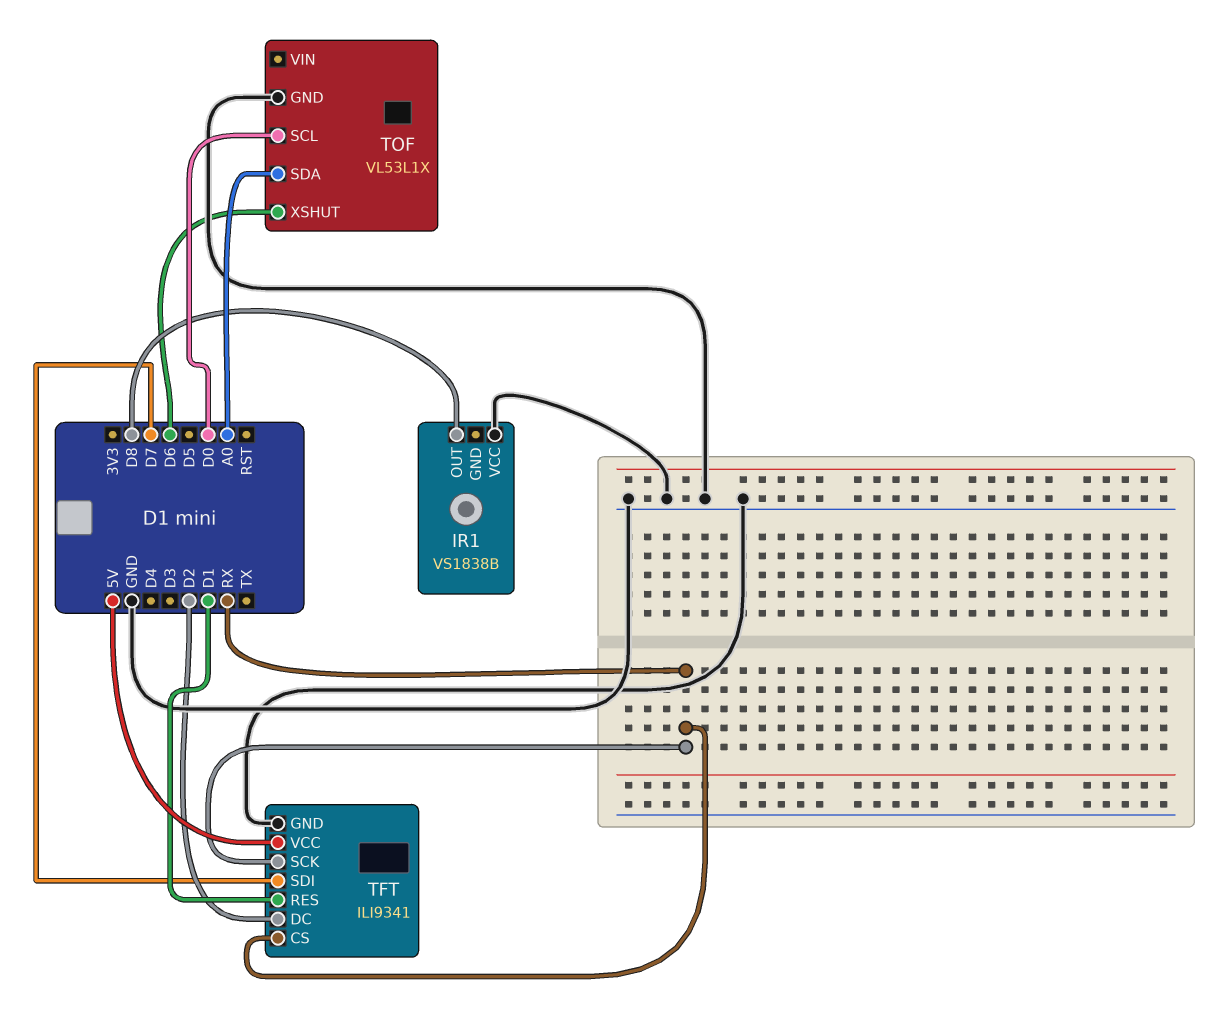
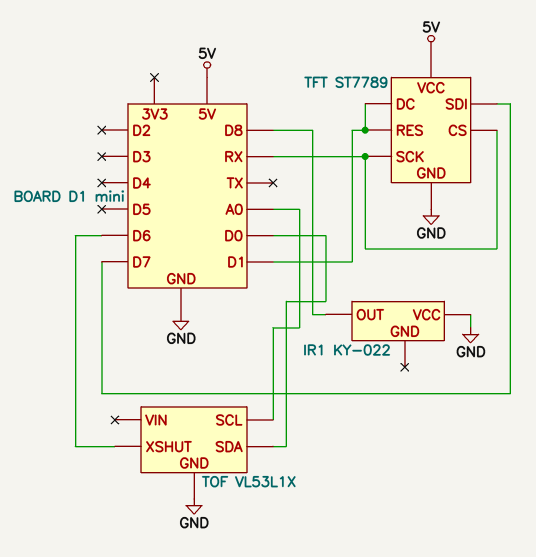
IR1: VS1838B -> KY-022
TFT: ILI9341 -> ST7789
TFT pin DC: D2 -> D1
TOF pin SCL: D0 -> A0
TOF pin SDA: A0 -> D0

